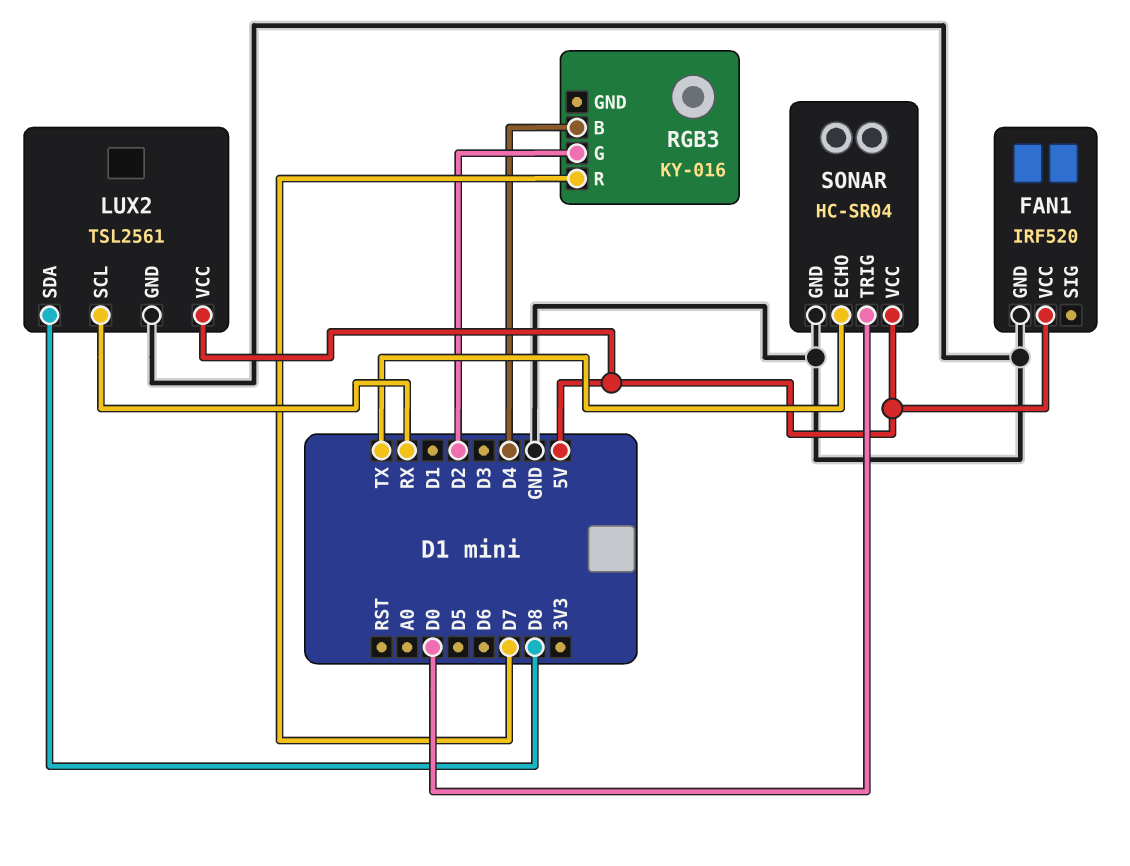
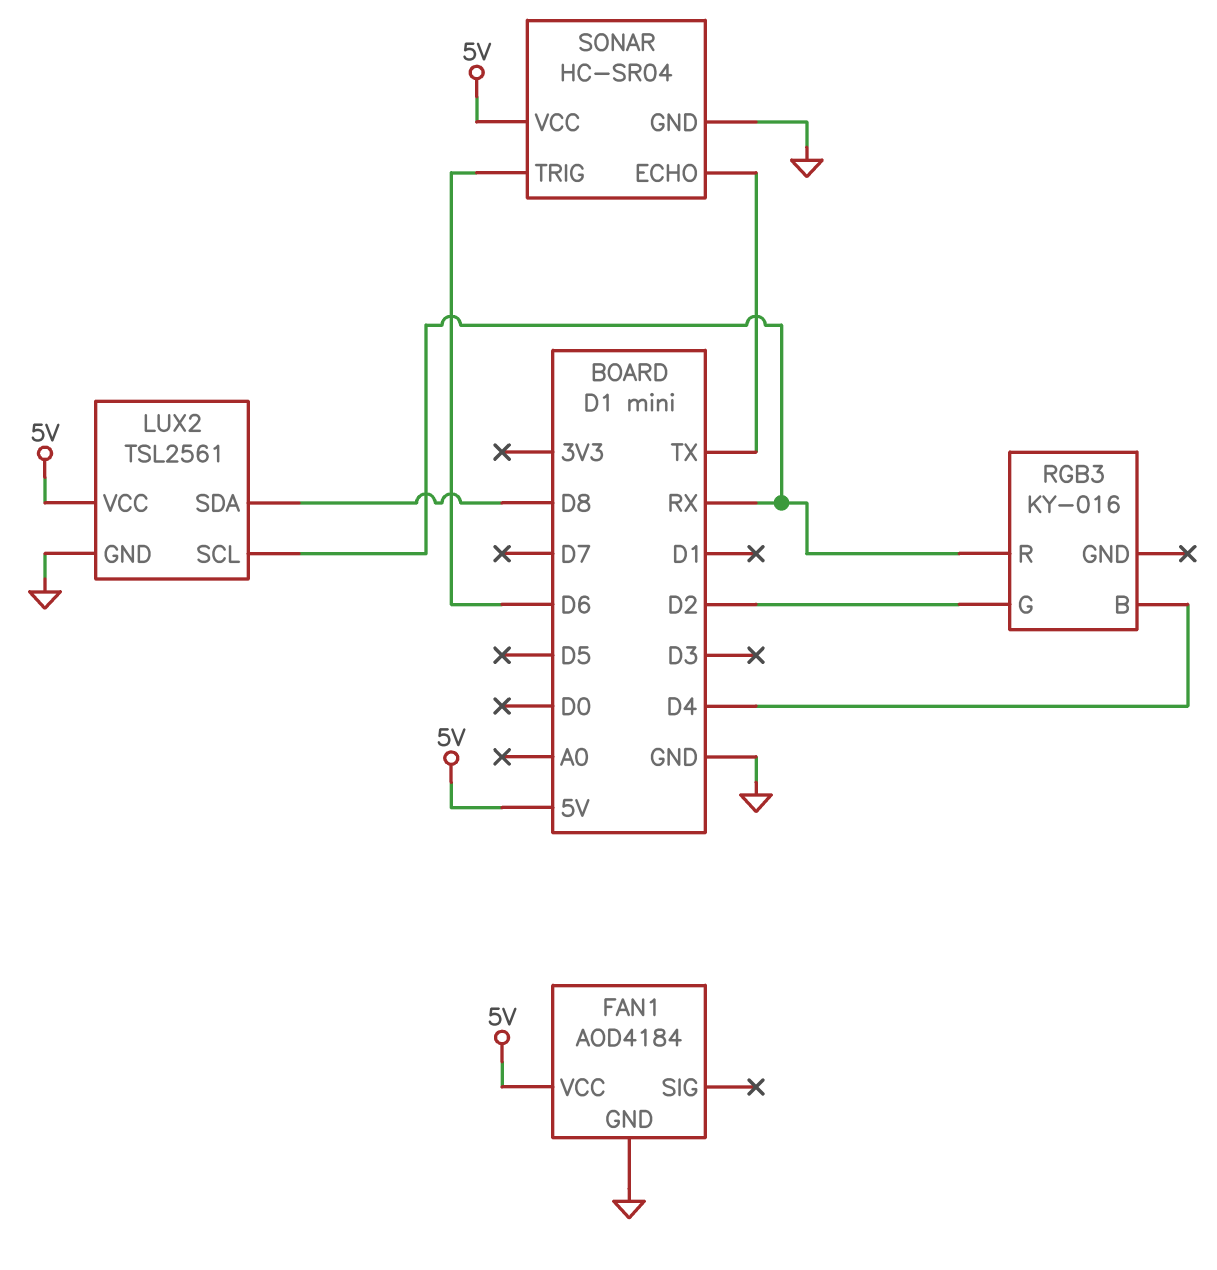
FAN1: IRF520 -> AOD4184
RGB3 pin R: D7 -> RX
SONAR pin TRIG: D0 -> D6

